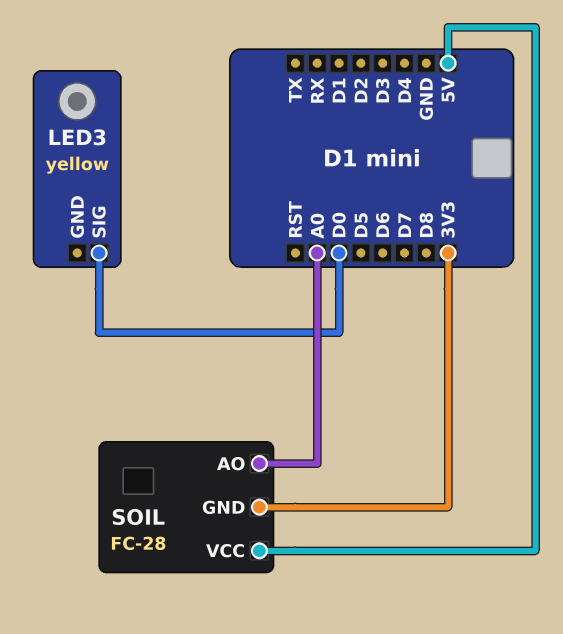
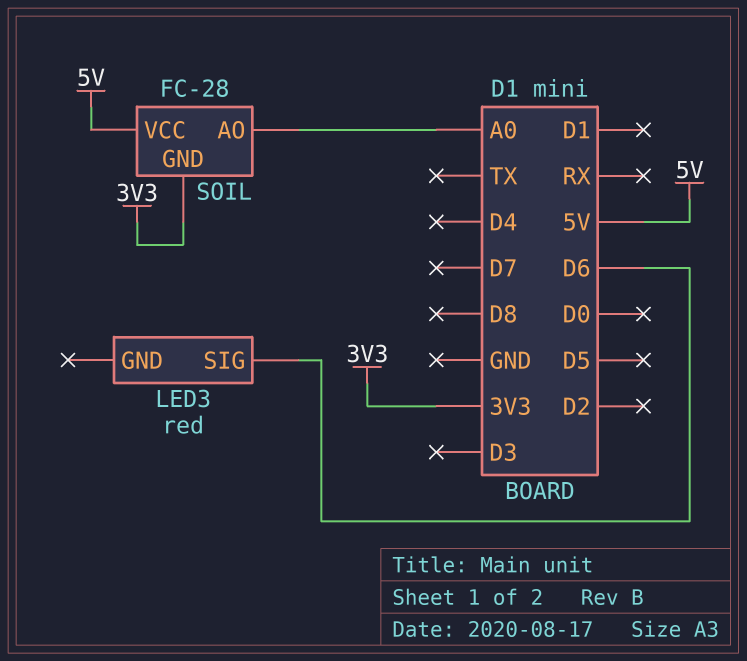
LED3: yellow -> red
LED3 pin SIG: D0 -> D6

